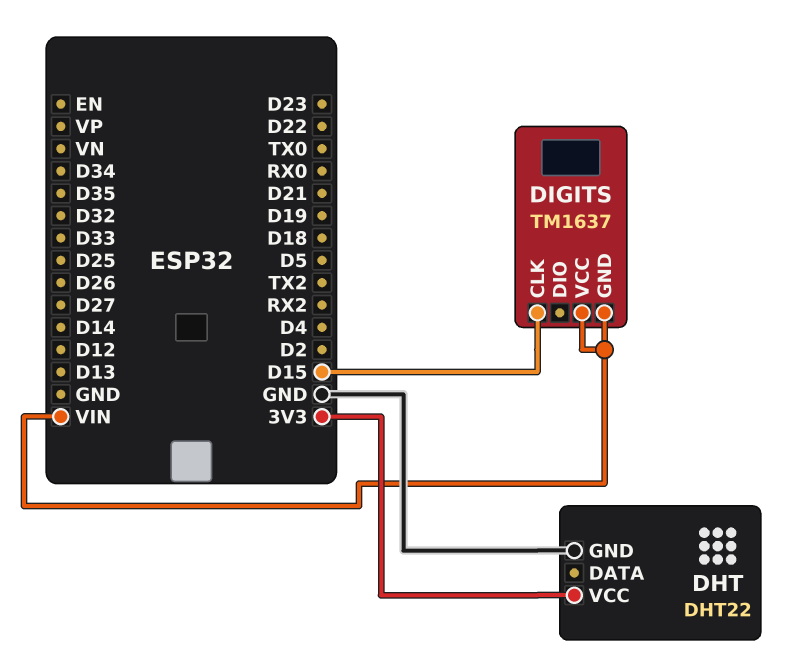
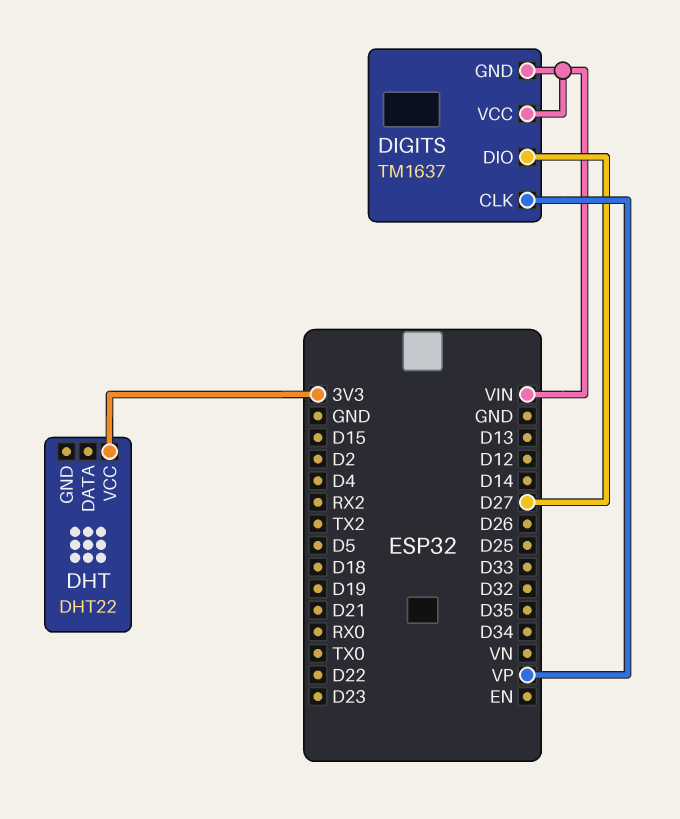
DHT pin GND: GND -> none
DIGITS pin CLK: D15 -> VP
DIGITS pin DIO: none -> D27

